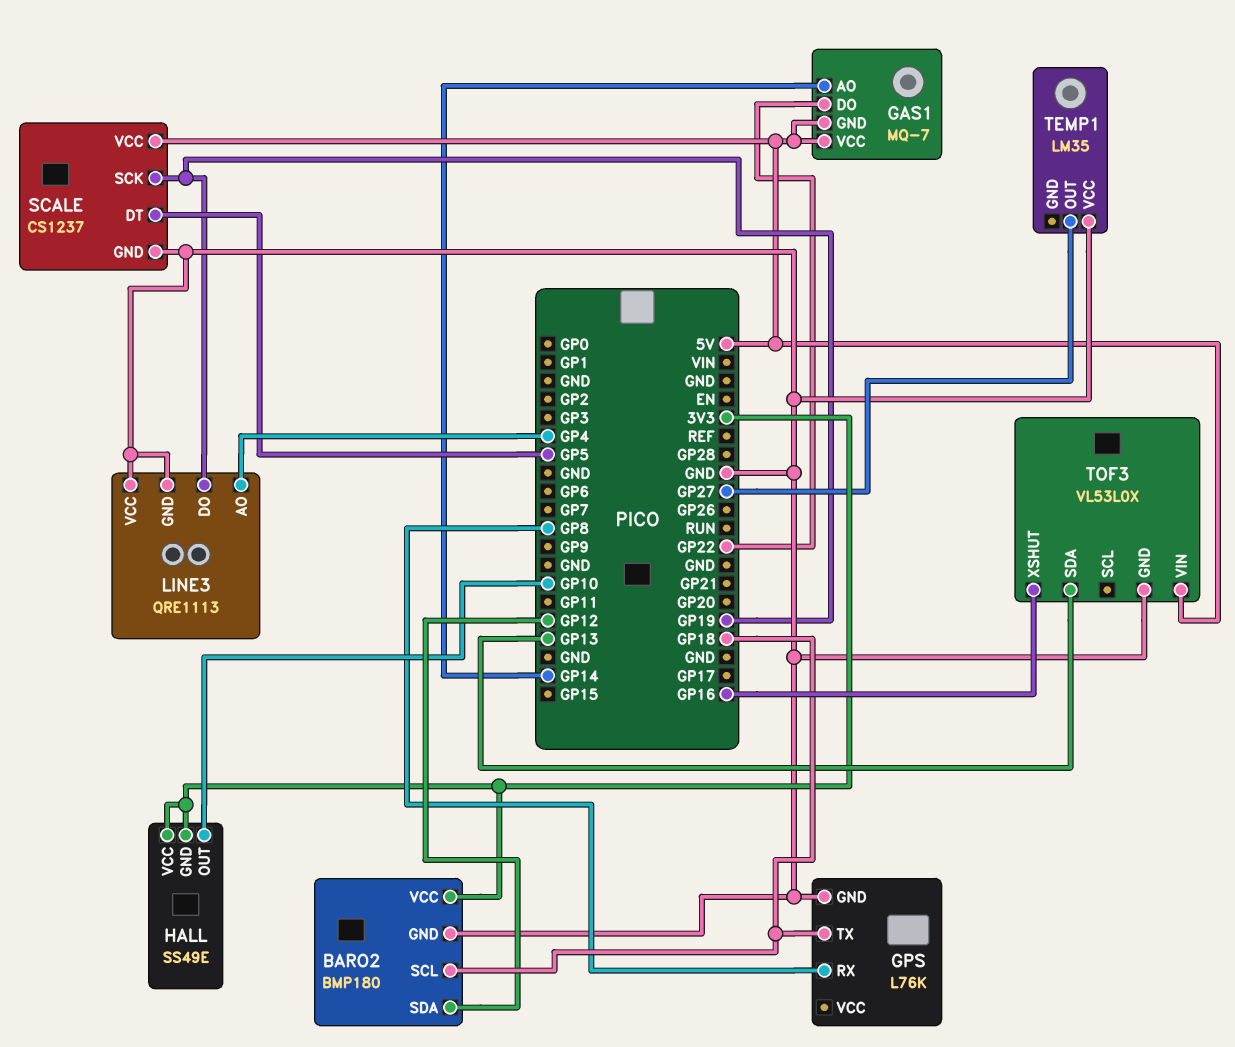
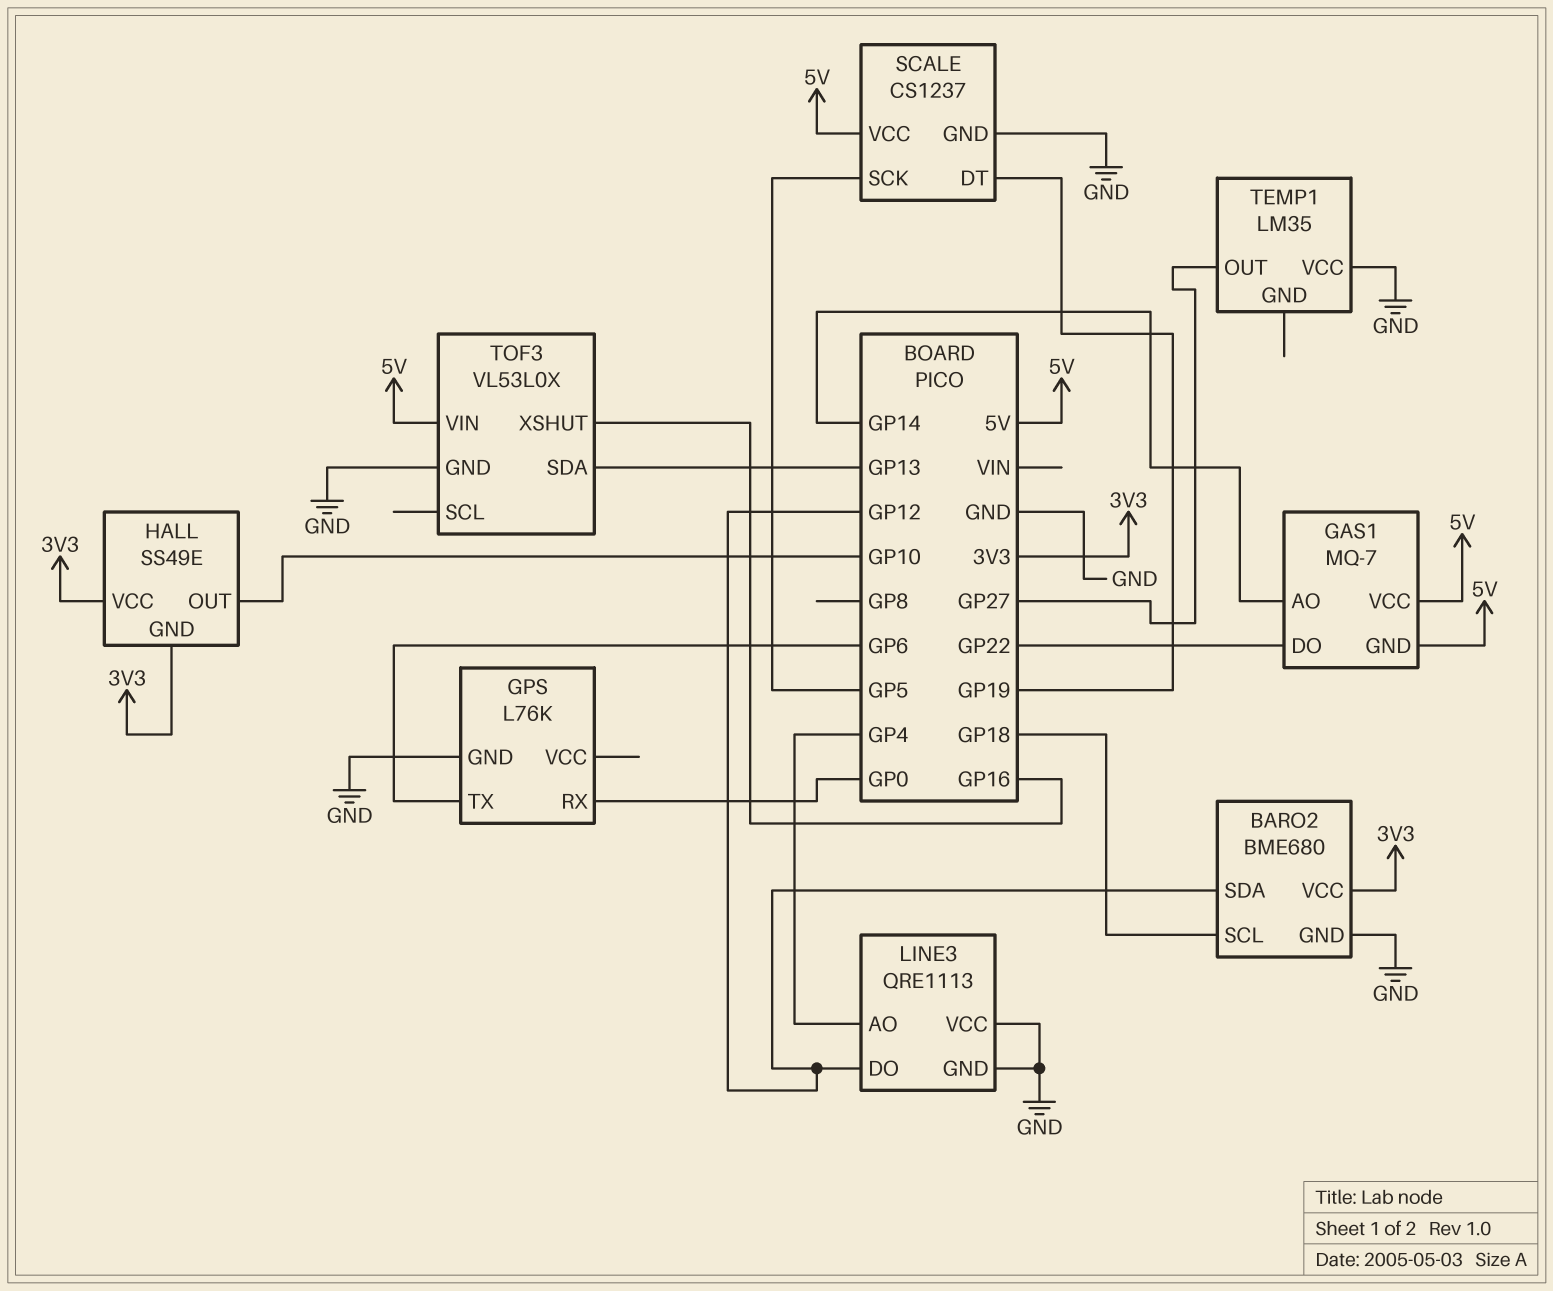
BARO2: BMP180 -> BME680
GPS pin RX: GP8 -> GP0
GPS pin TX: GP18 -> GP6
LINE3 pin DO: GP19 -> GP12
SCALE pin DT: GP5 -> GP19
SCALE pin SCK: GP19 -> GP5

